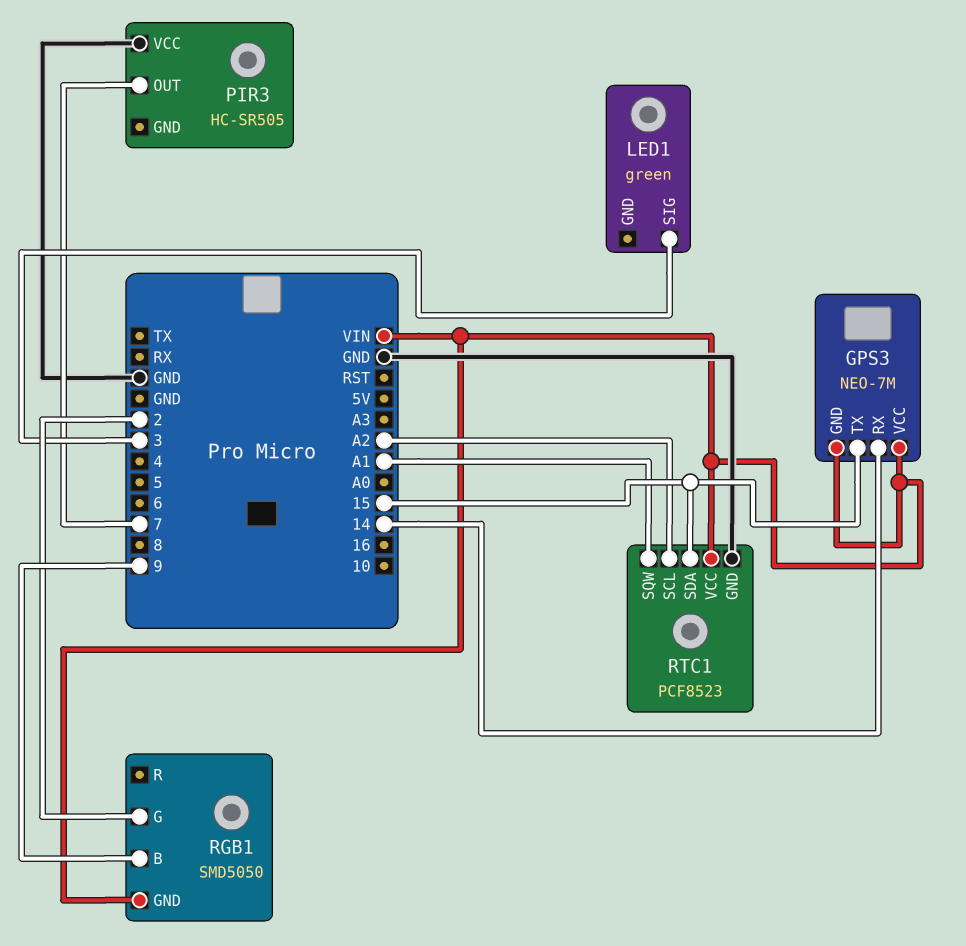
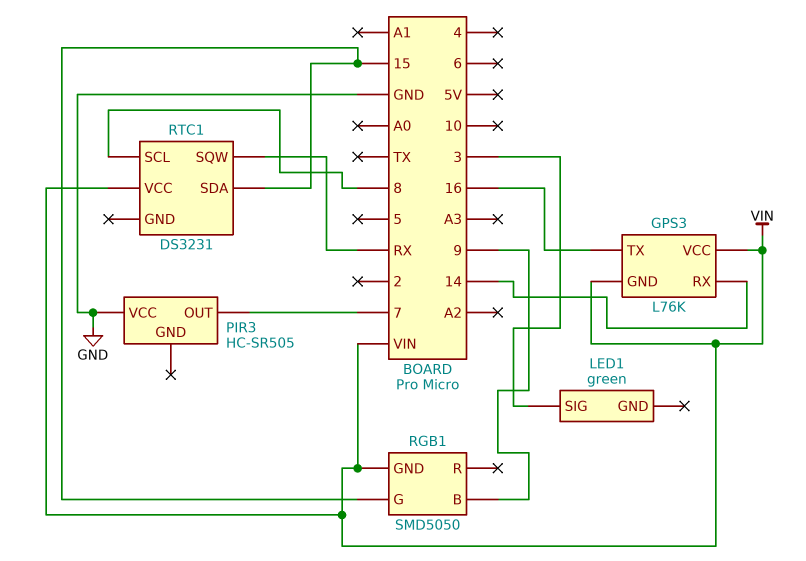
GPS3: NEO-7M -> L76K
GPS3 pin TX: 15 -> 16
RGB1 pin G: 2 -> 15
RTC1: PCF8523 -> DS3231
RTC1 pin GND: GND -> none
RTC1 pin SCL: A2 -> 8
RTC1 pin SQW: A1 -> RX

